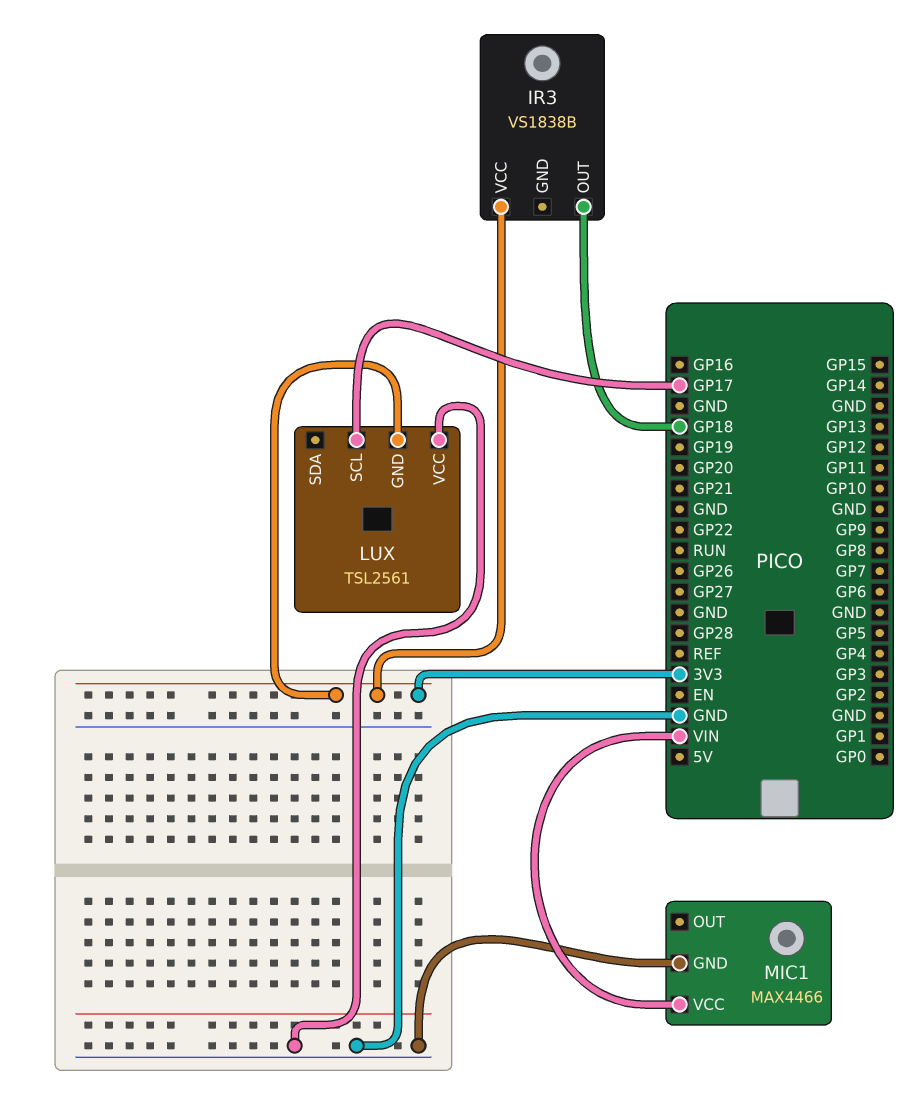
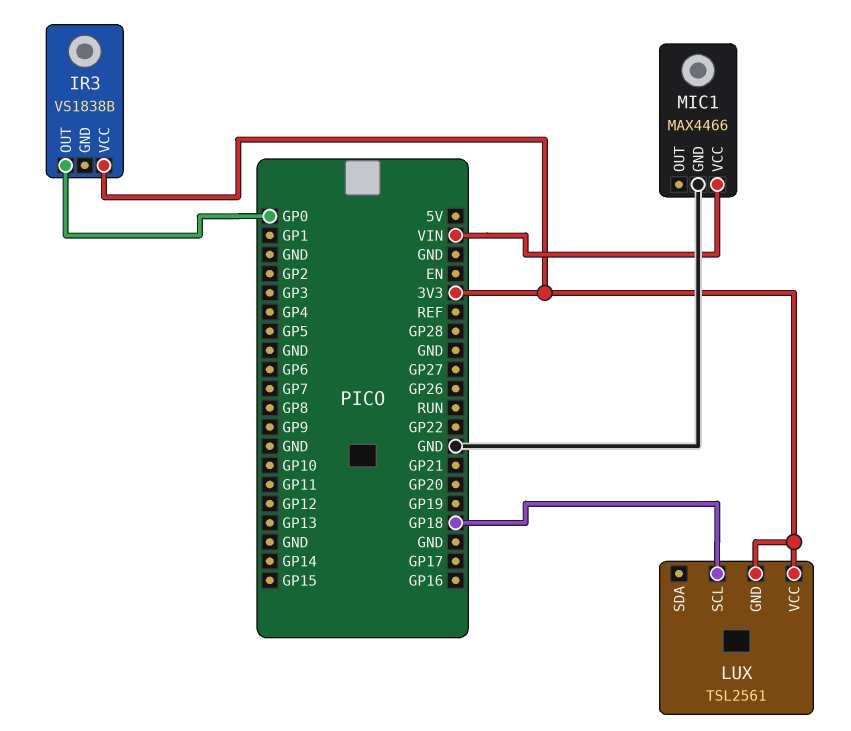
IR3 pin OUT: GP18 -> GP0
LUX pin SCL: GP17 -> GP18
LUX pin VCC: GND -> 3V3

